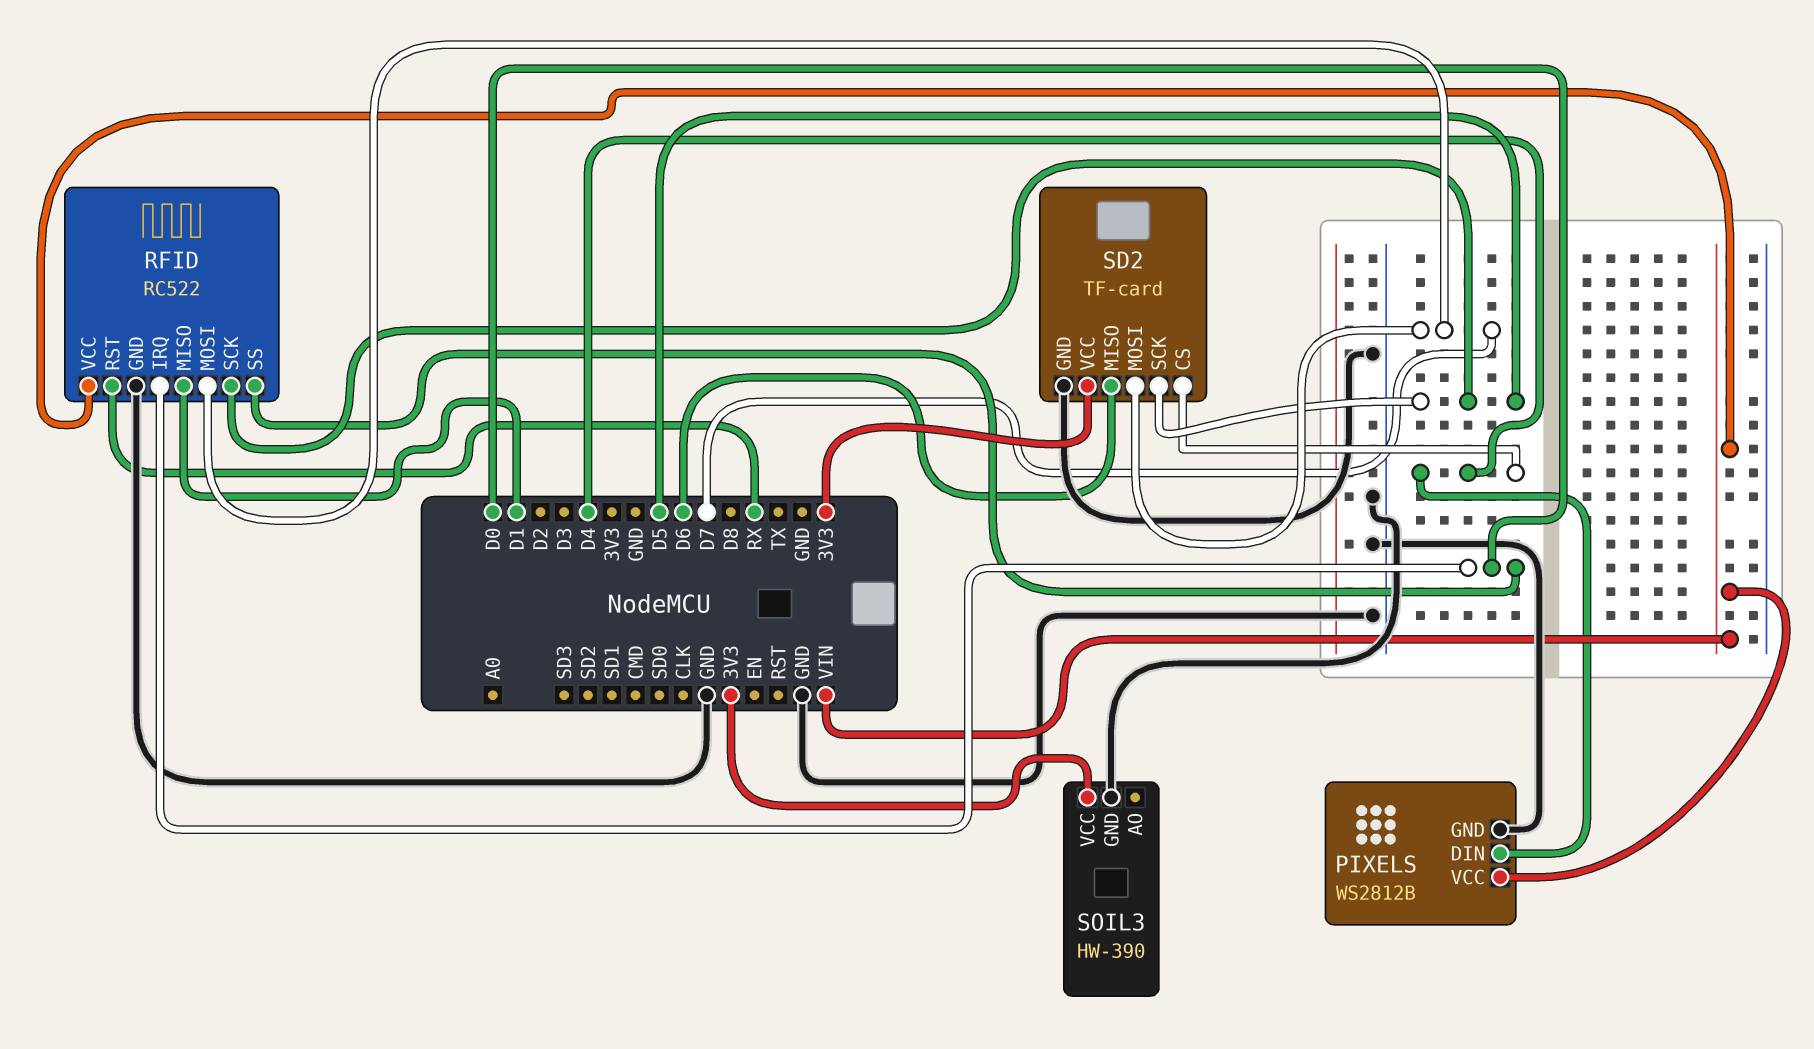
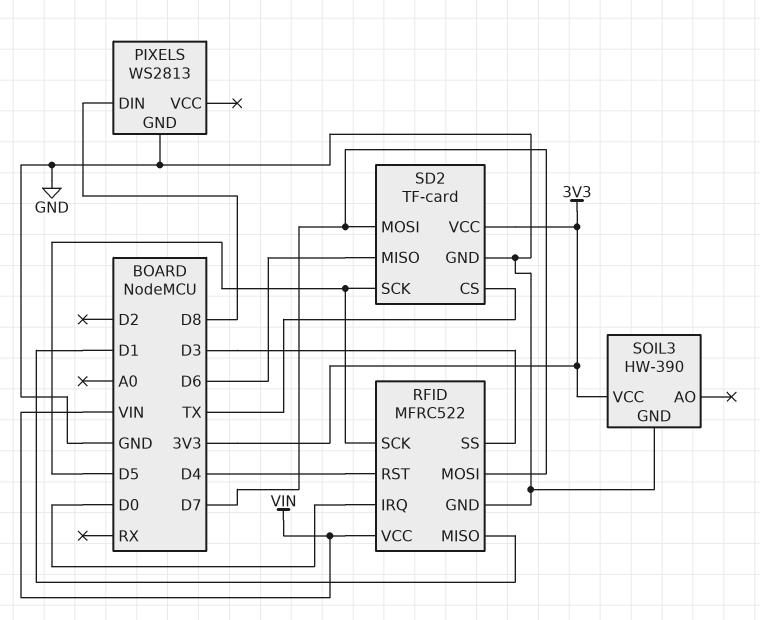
PIXELS: WS2812B -> WS2813
PIXELS pin DIN: D4 -> D8
PIXELS pin VCC: VIN -> none
RFID: RC522 -> MFRC522
RFID pin RST: RX -> D4
RFID pin SS: D0 -> D3
SD2 pin CS: D4 -> TX

